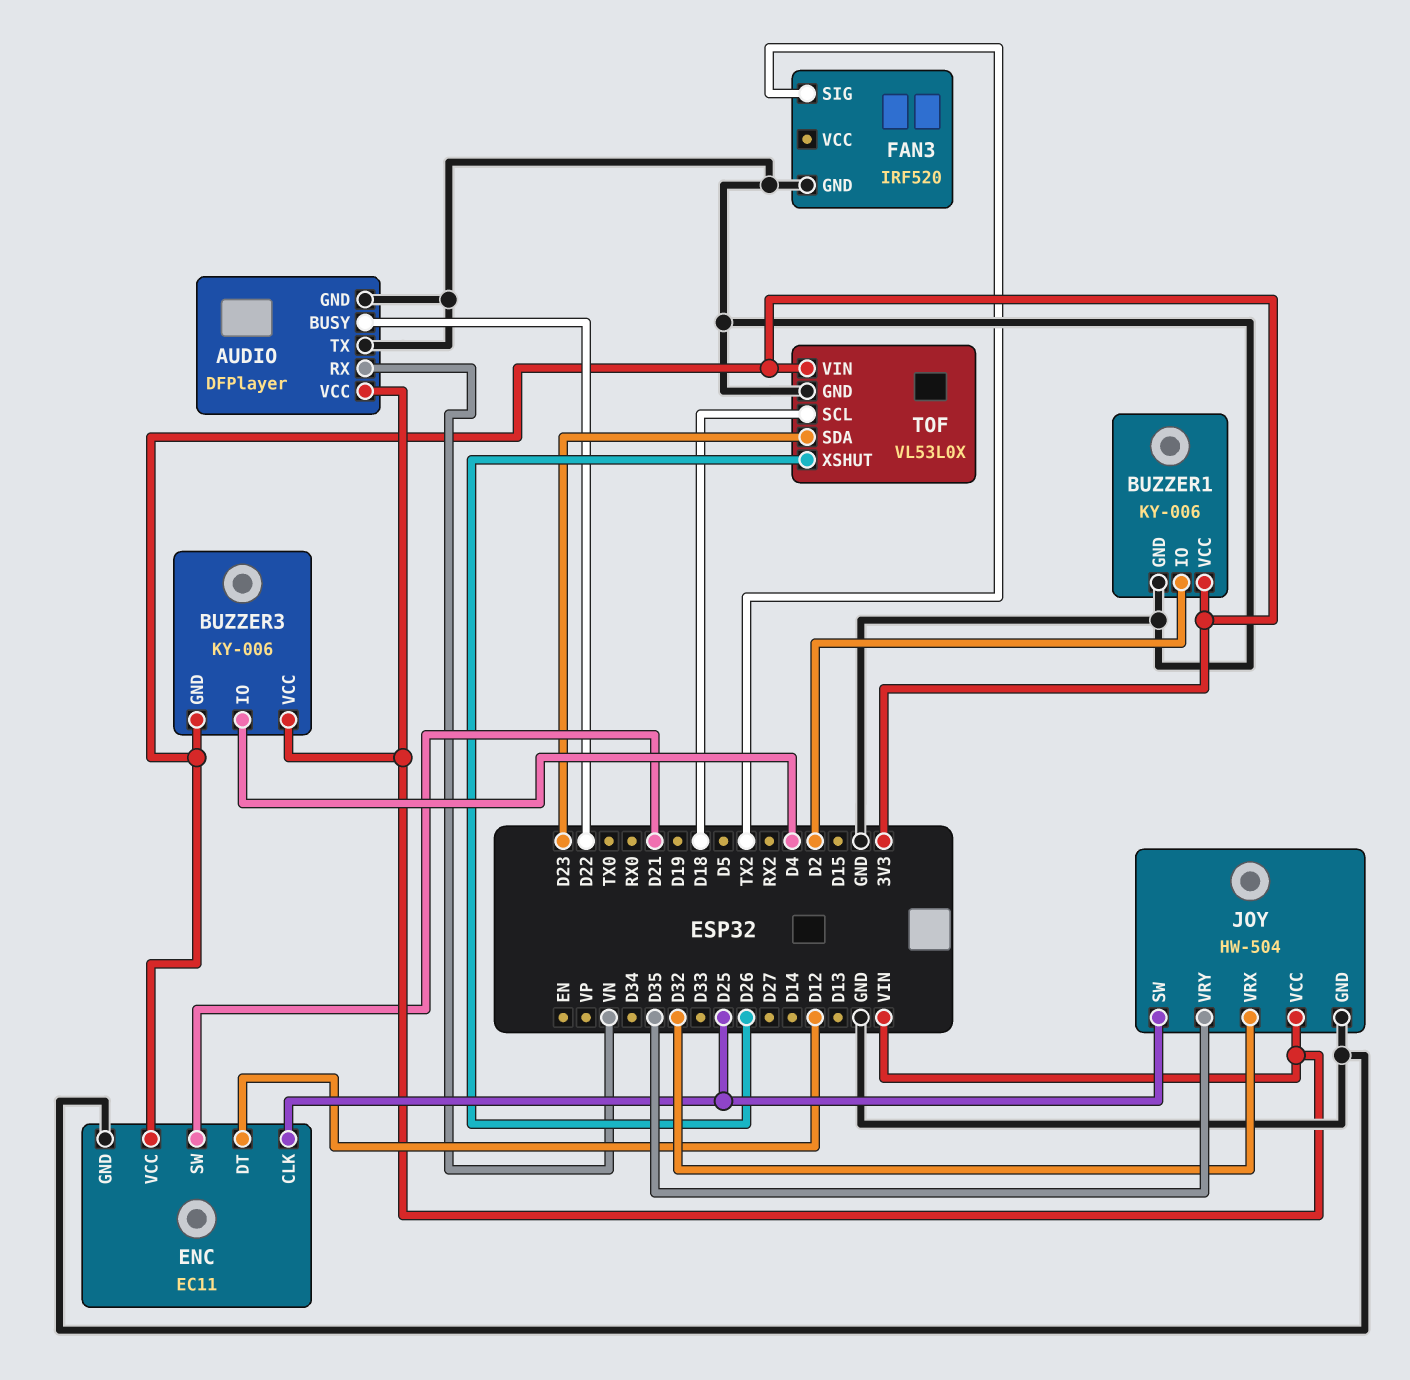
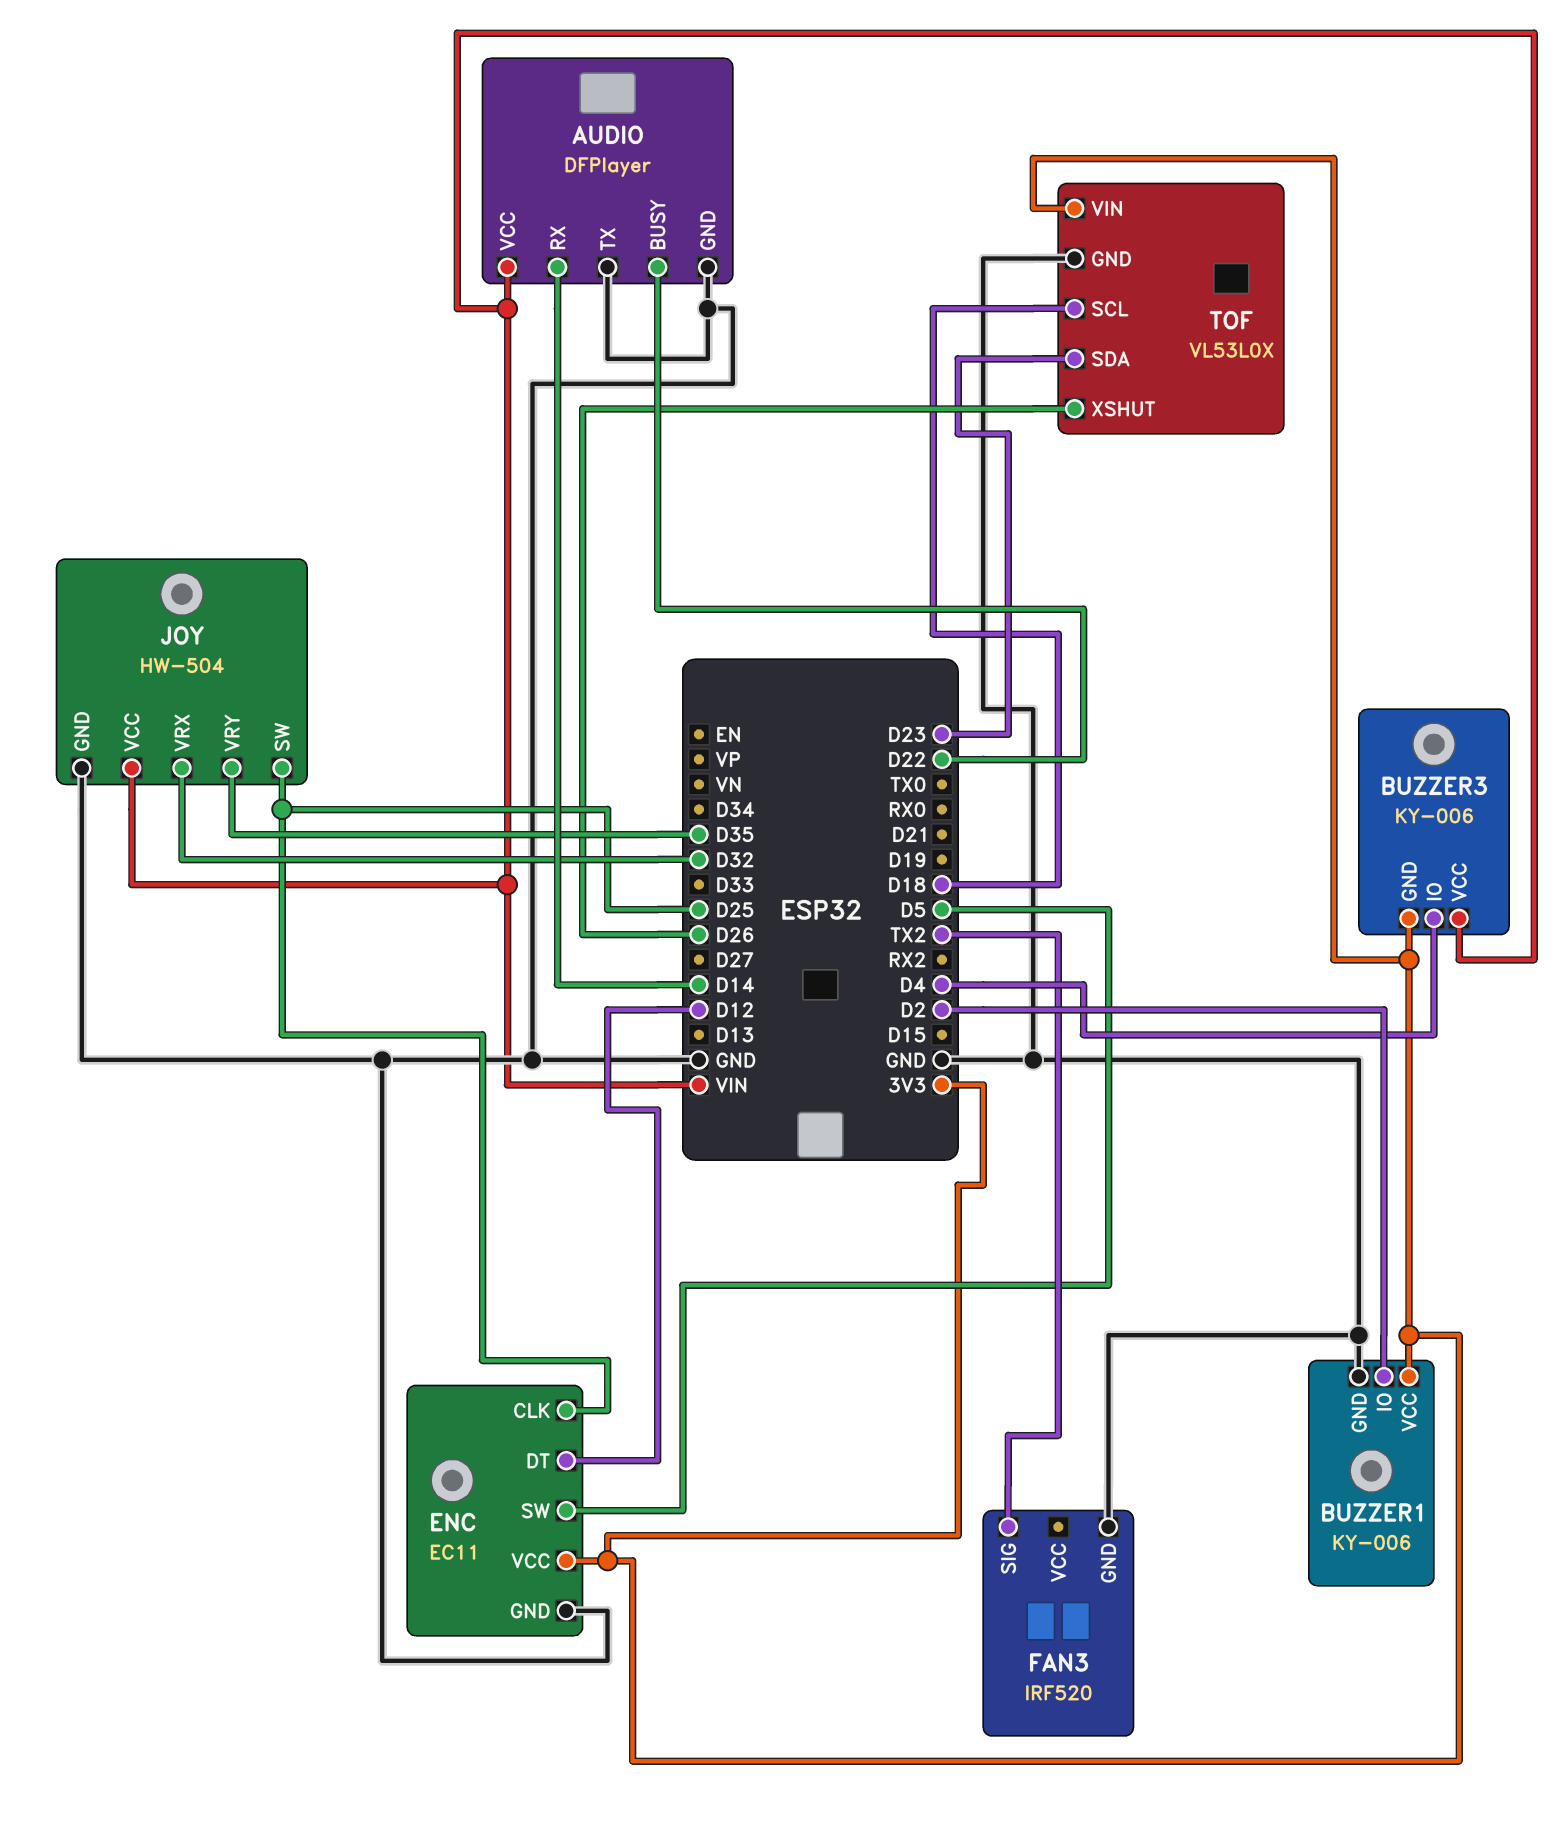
AUDIO pin RX: VN -> D14
ENC pin SW: D21 -> D5

